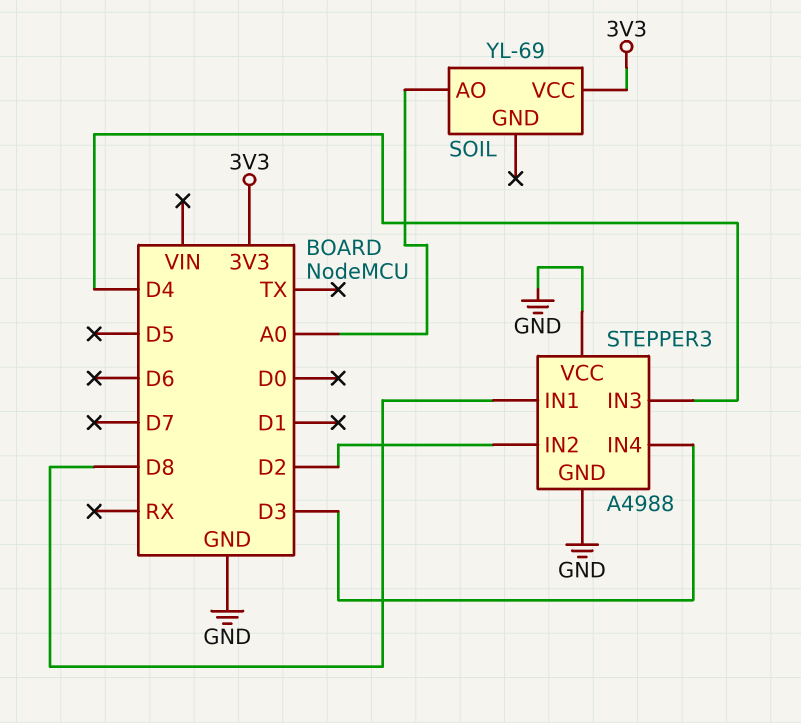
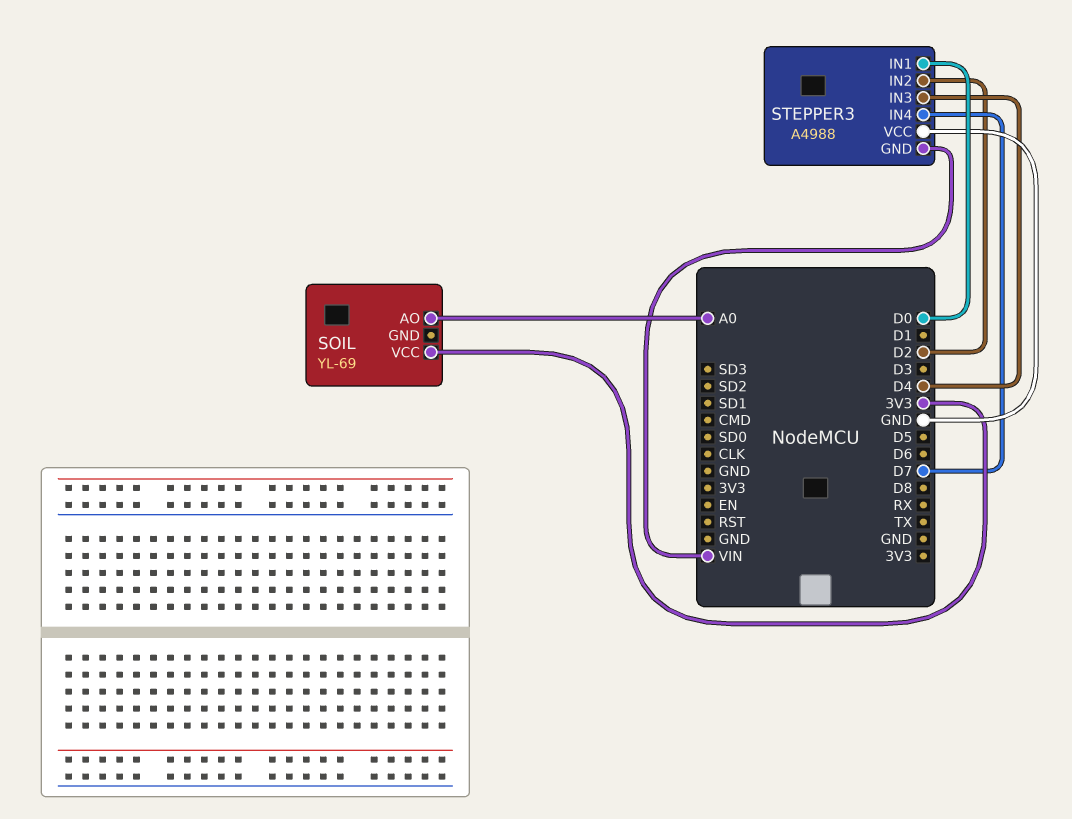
STEPPER3 pin GND: GND -> VIN
STEPPER3 pin IN1: D8 -> D0
STEPPER3 pin IN4: D3 -> D7

